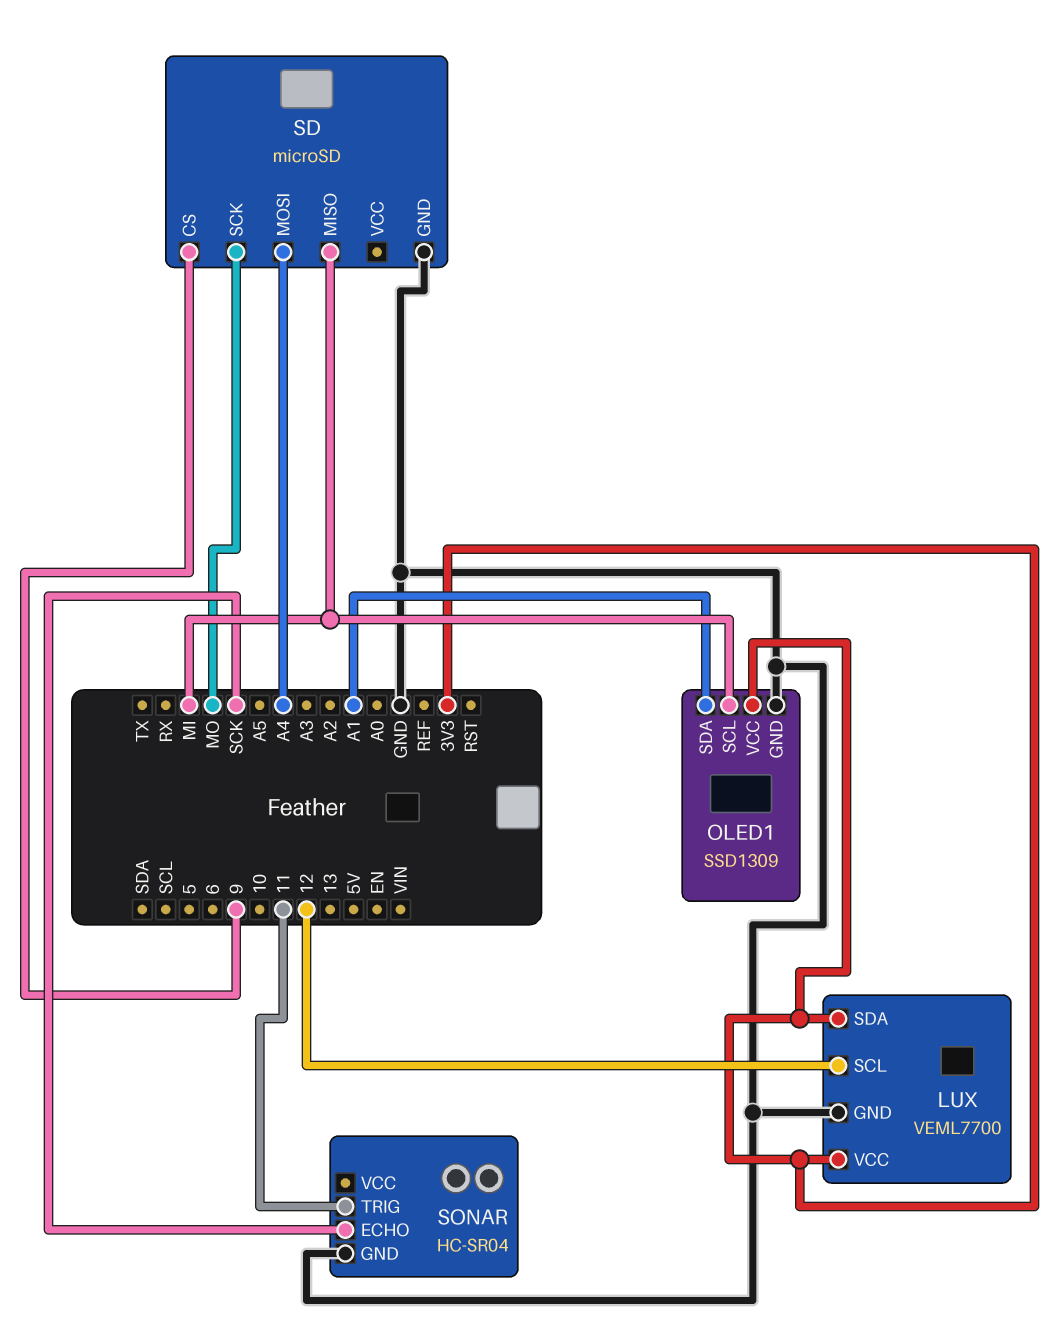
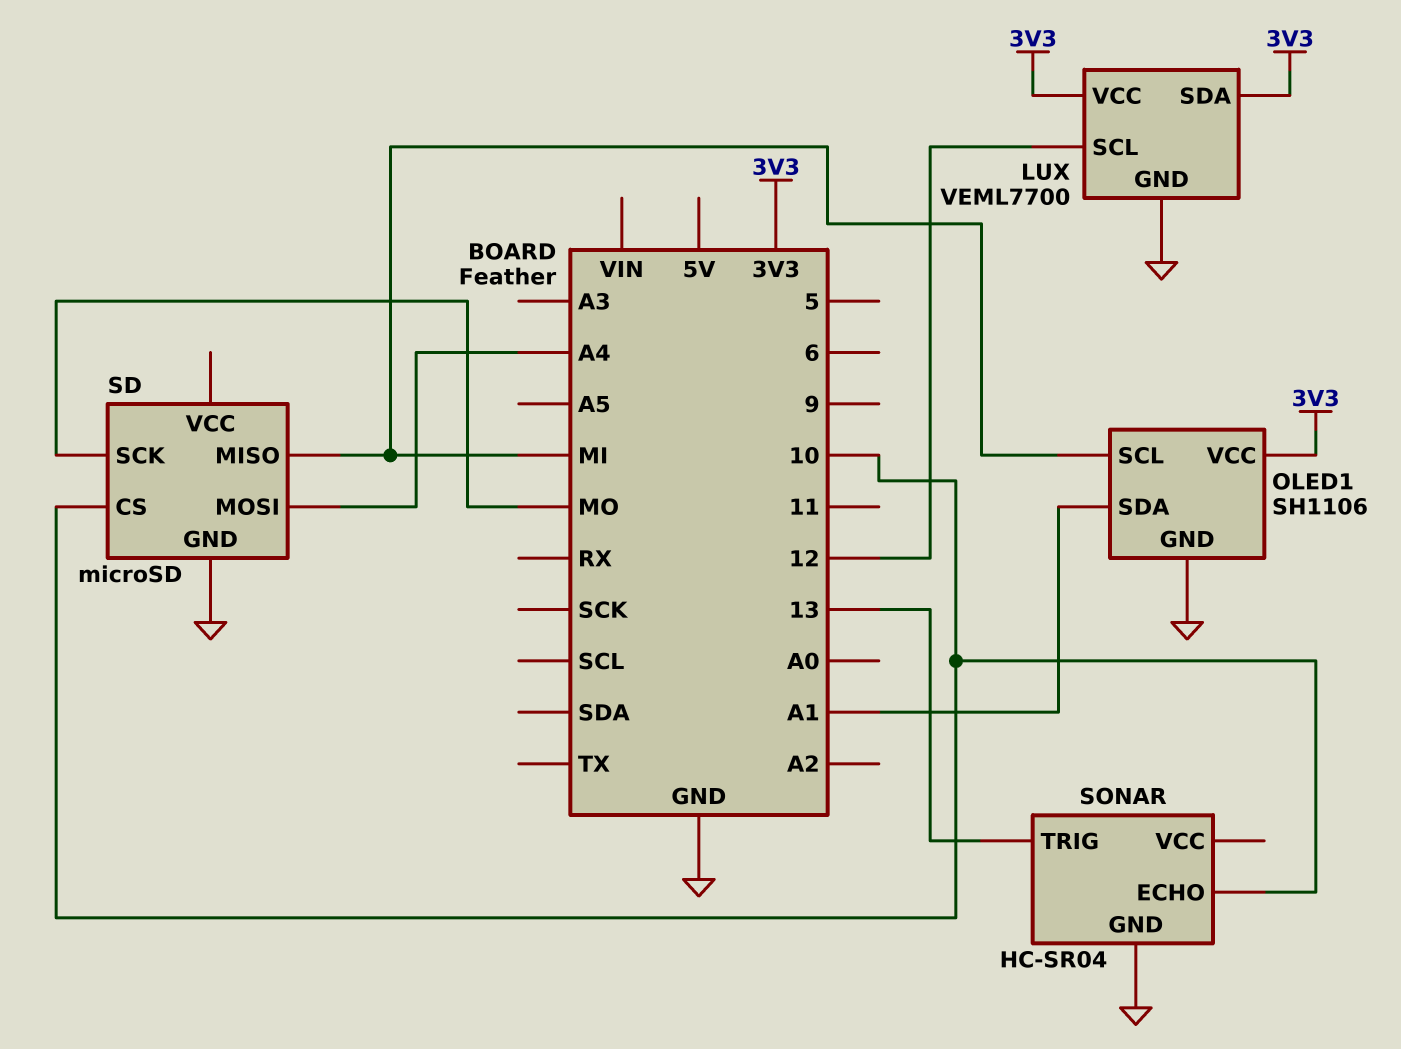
OLED1: SSD1309 -> SH1106
SD pin CS: 9 -> 10
SONAR pin ECHO: SCK -> 10
SONAR pin TRIG: 11 -> 13

